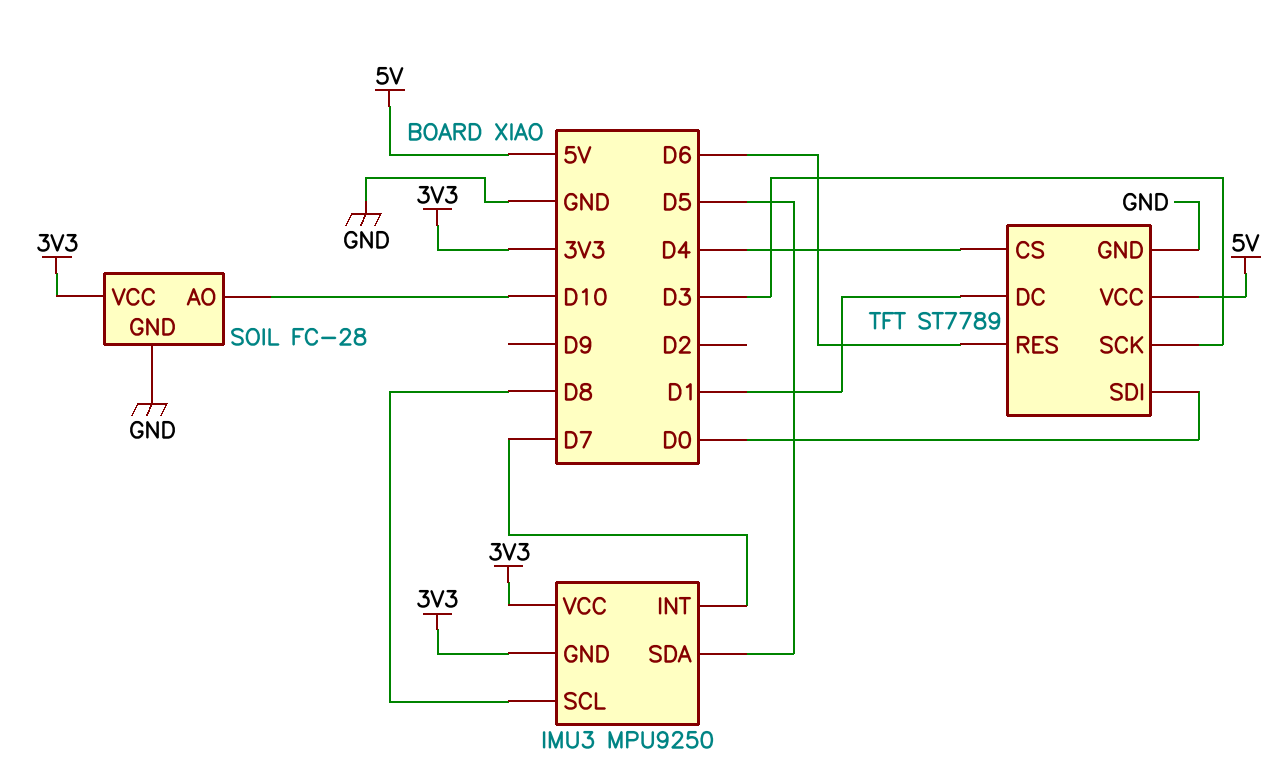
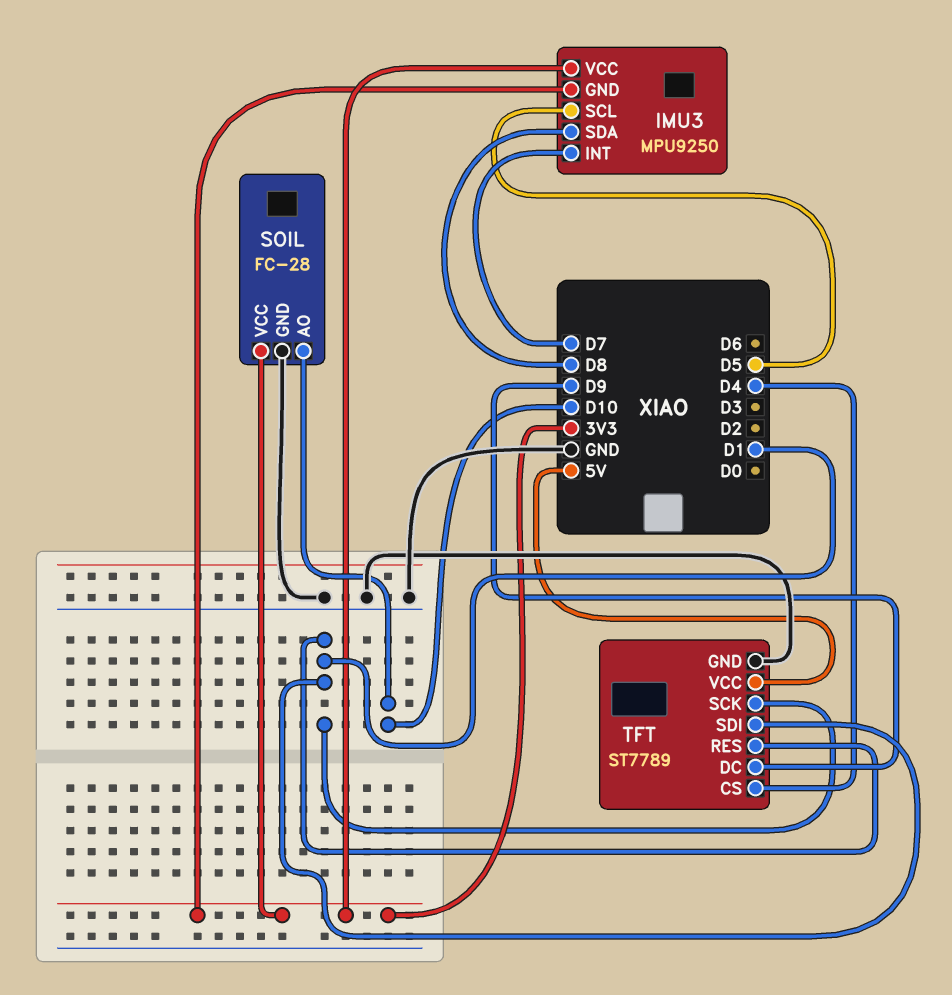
IMU3 pin SCL: D8 -> D5
IMU3 pin SDA: D5 -> D8
TFT pin DC: D1 -> D9
TFT pin RES: D6 -> D1
TFT pin SCK: D3 -> D1
TFT pin SDI: D0 -> D1

